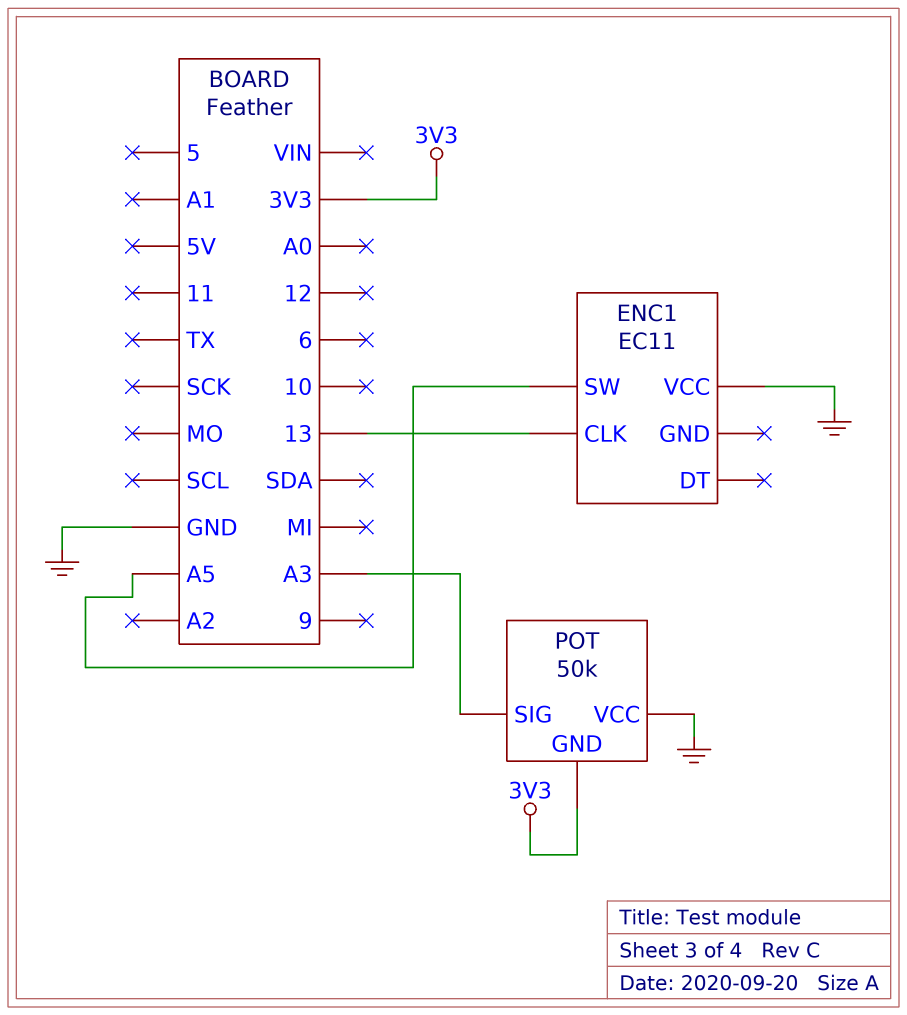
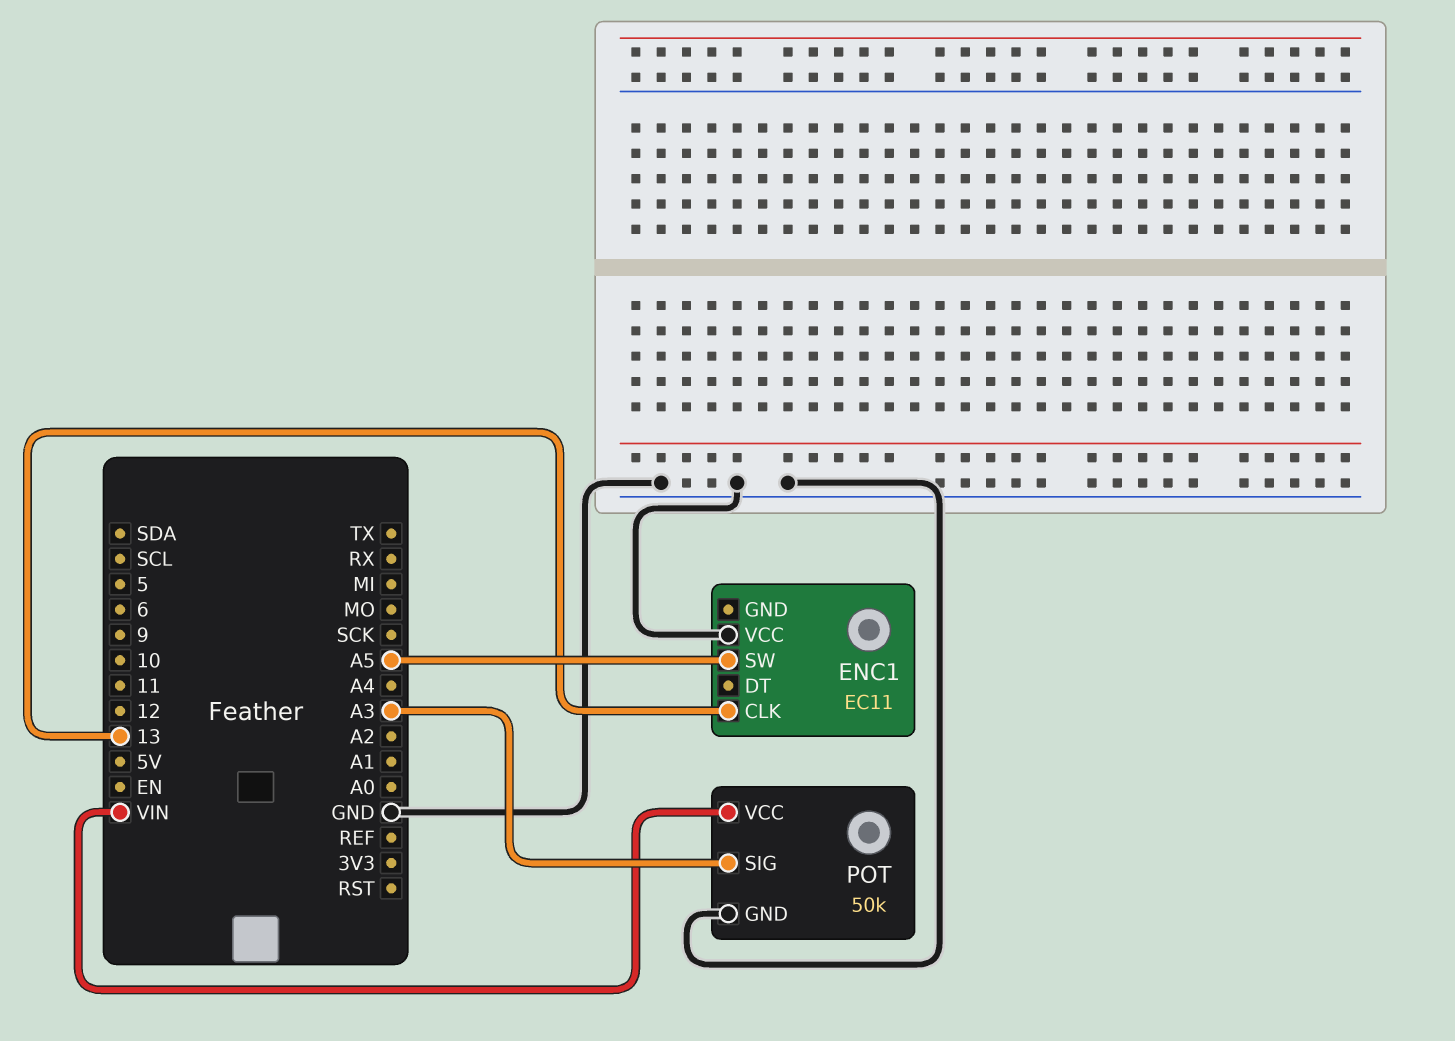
POT pin GND: 3V3 -> GND
POT pin VCC: GND -> VIN

